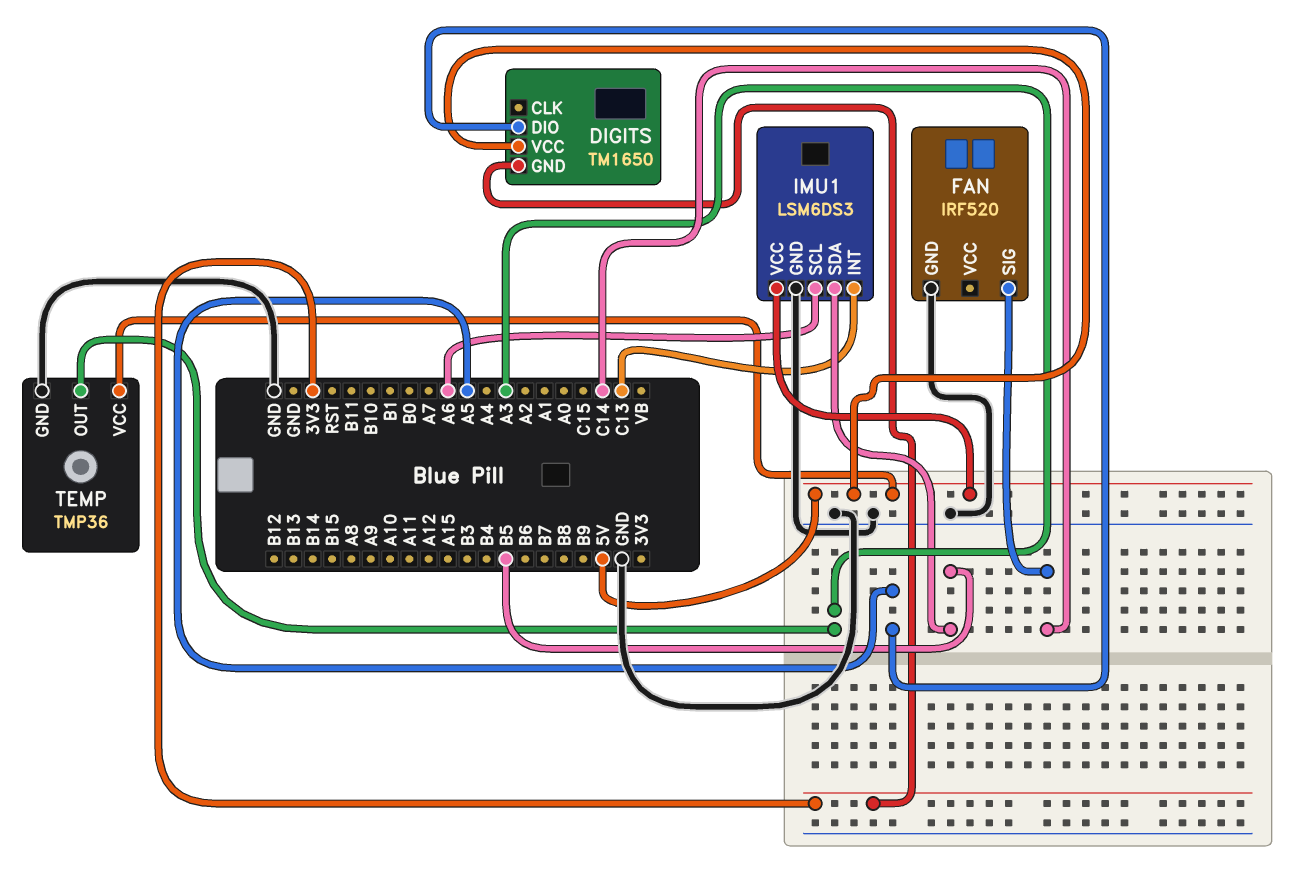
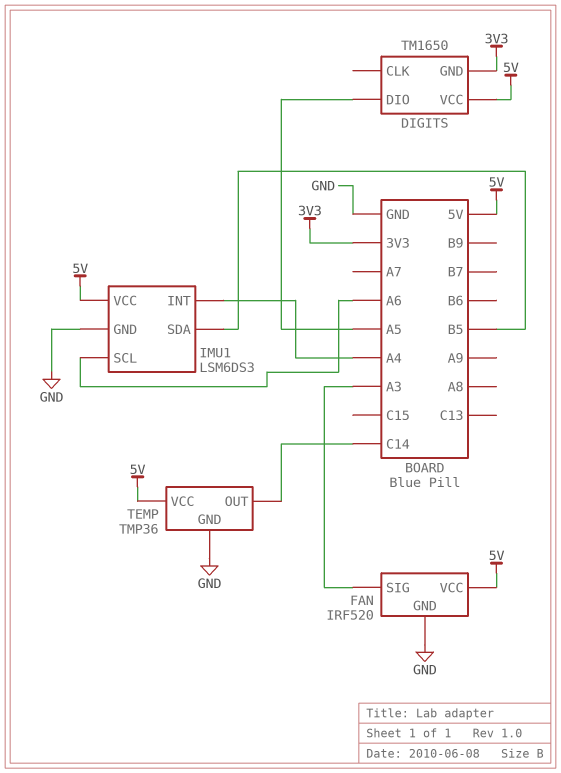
FAN pin SIG: C14 -> A3
FAN pin VCC: none -> 5V
IMU1 pin INT: C13 -> A4
TEMP pin OUT: A3 -> C14

